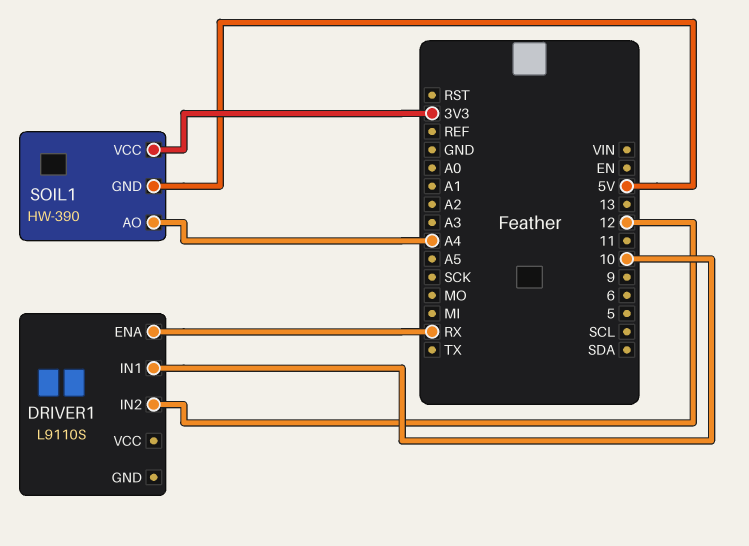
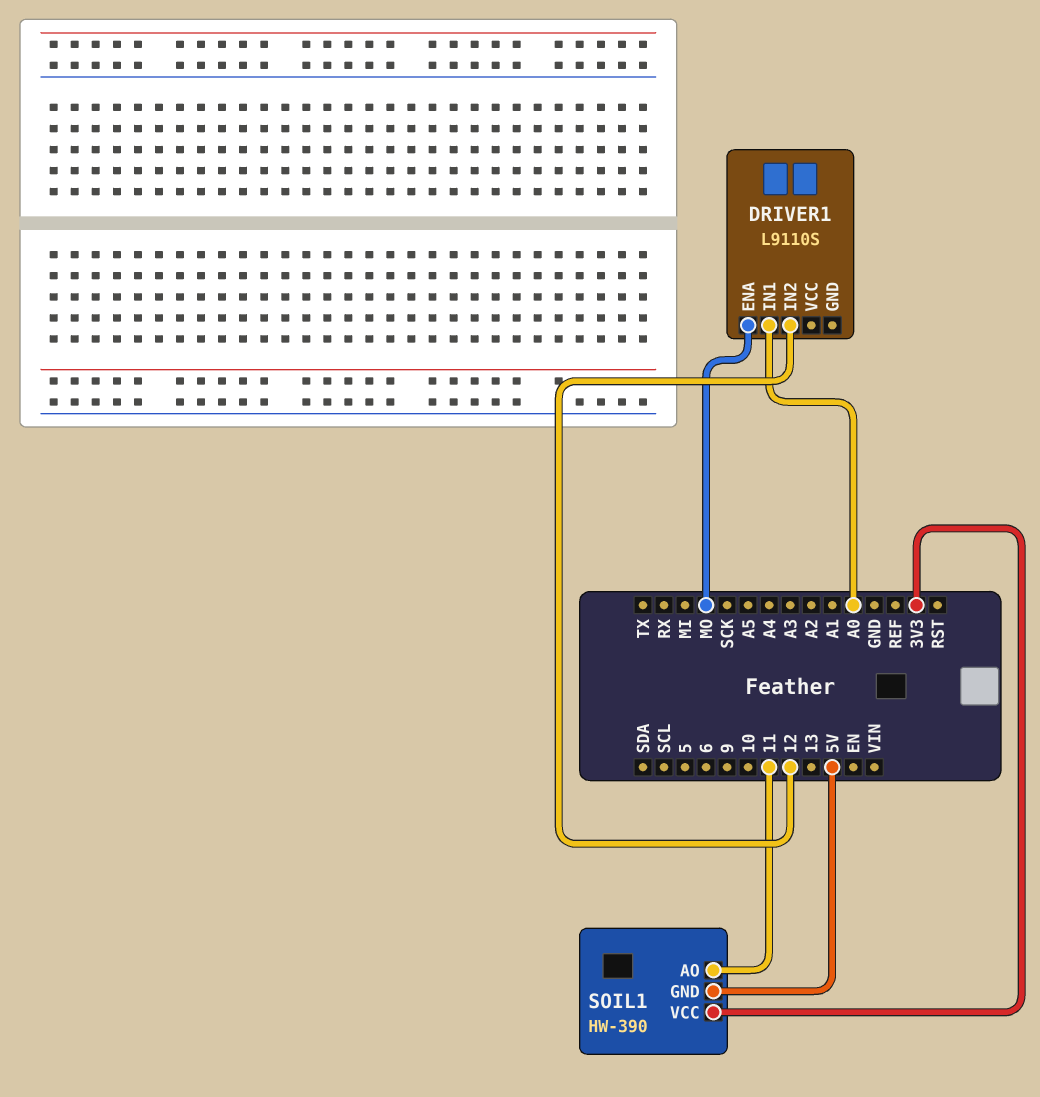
DRIVER1 pin ENA: RX -> MO
DRIVER1 pin IN1: 10 -> A0
SOIL1 pin AO: A4 -> 11

